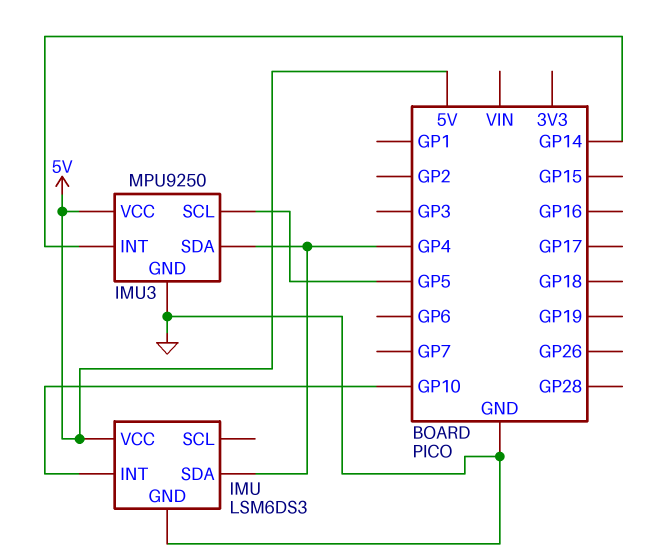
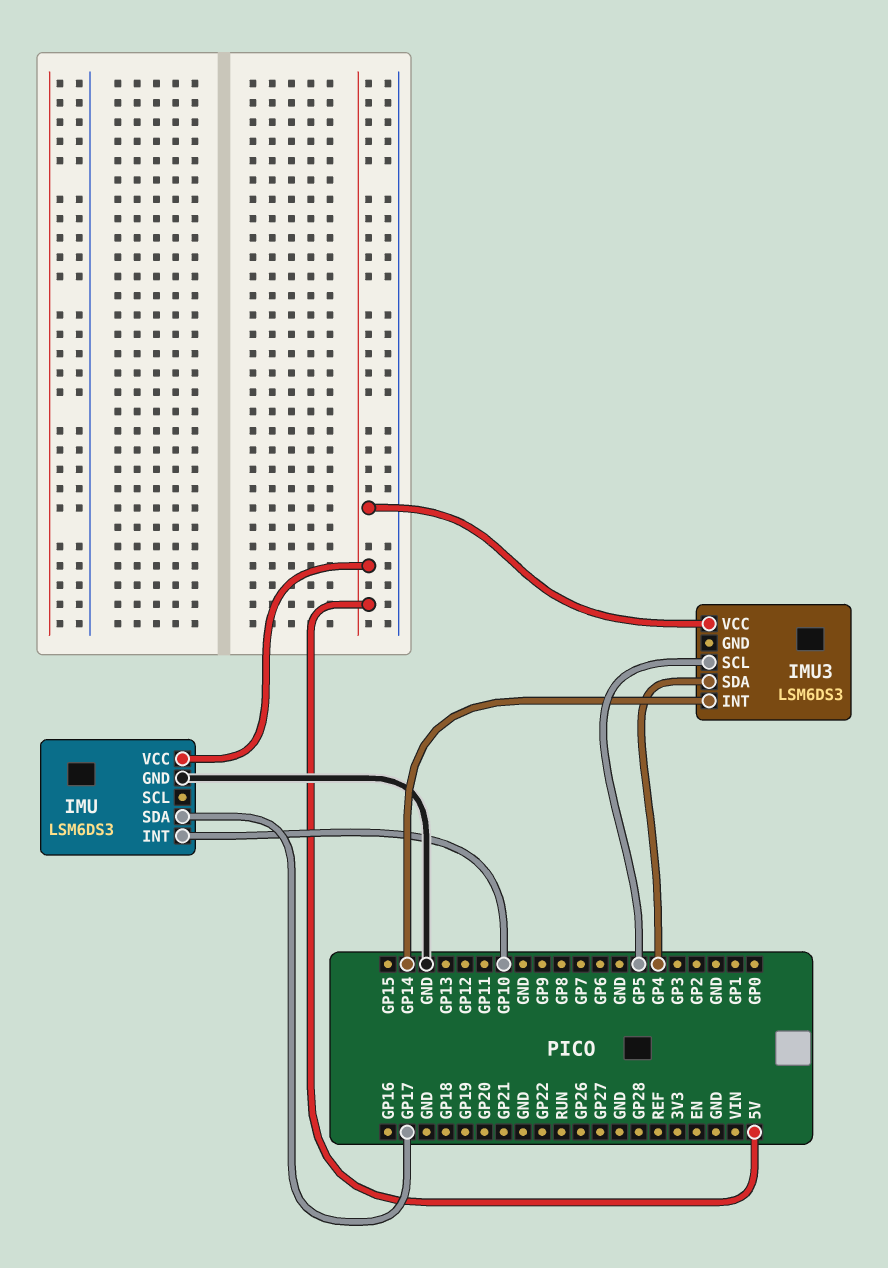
IMU pin SDA: GP4 -> GP17
IMU3: MPU9250 -> LSM6DS3
IMU3 pin GND: GND -> none

